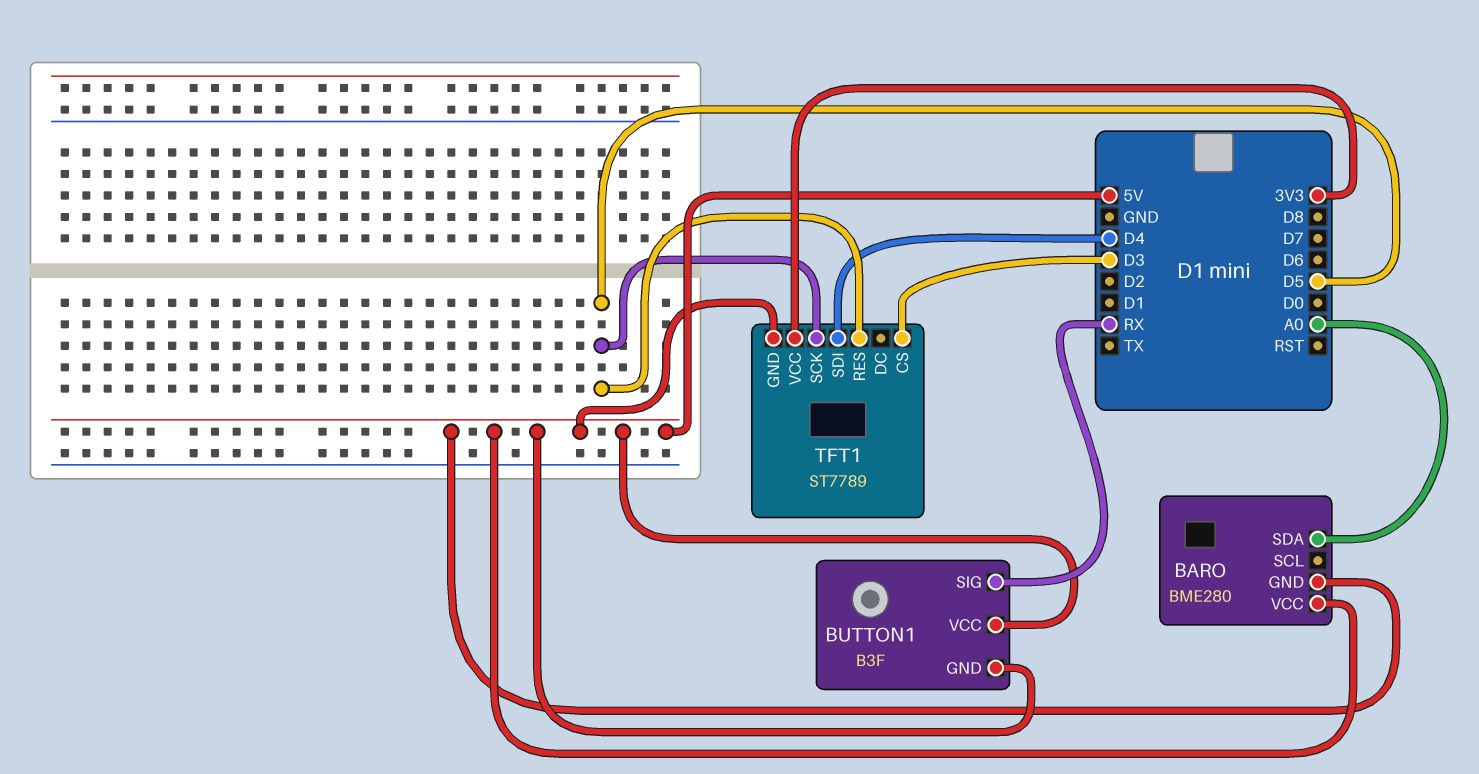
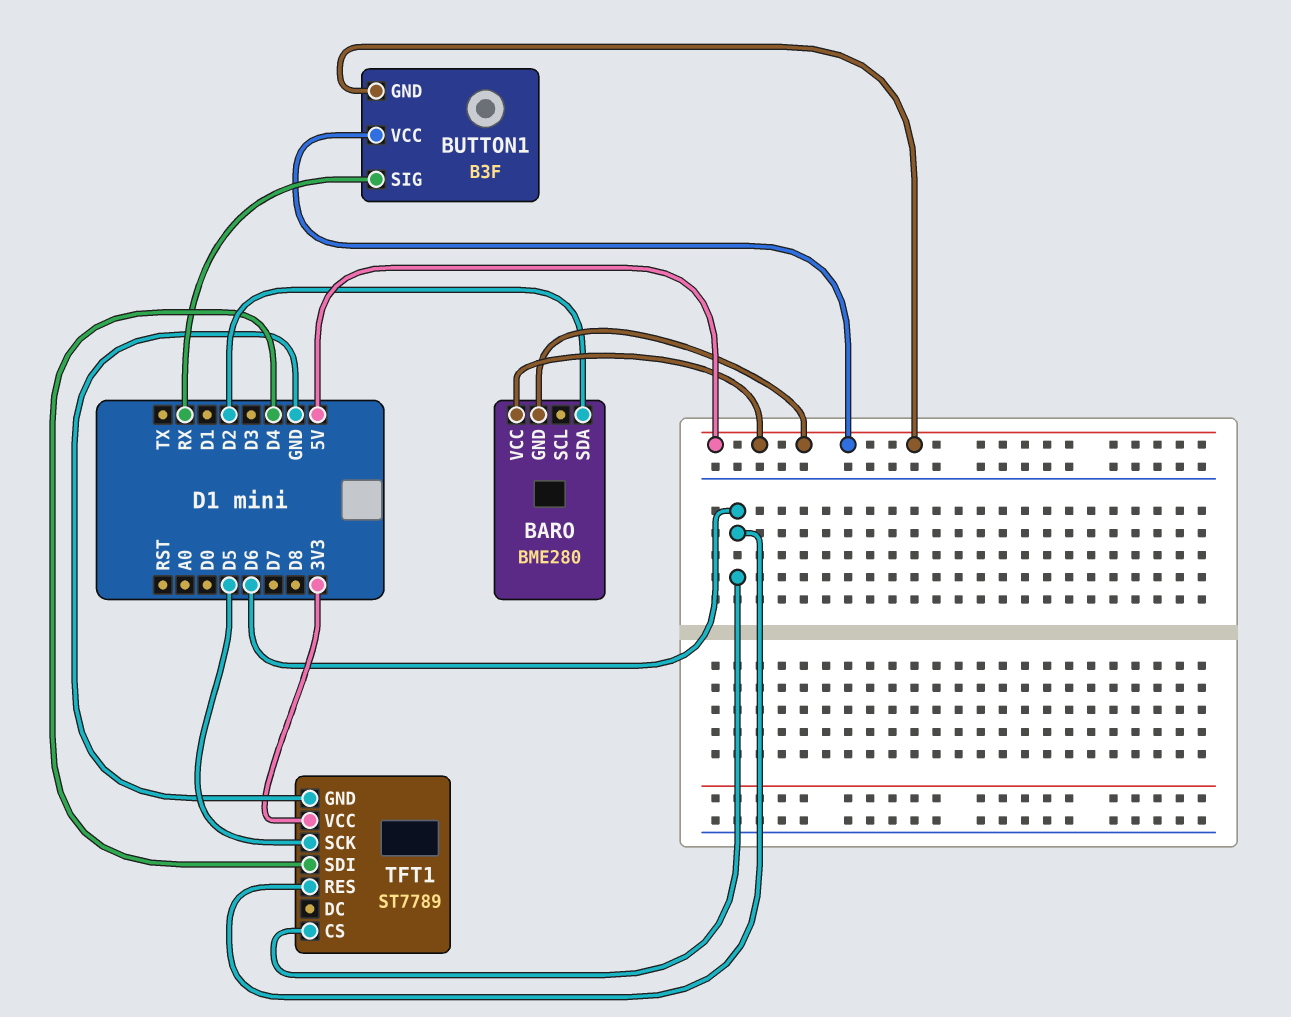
BARO pin SDA: A0 -> D2
TFT1 pin CS: D3 -> D6
TFT1 pin GND: 5V -> GND
TFT1 pin RES: D5 -> D6

